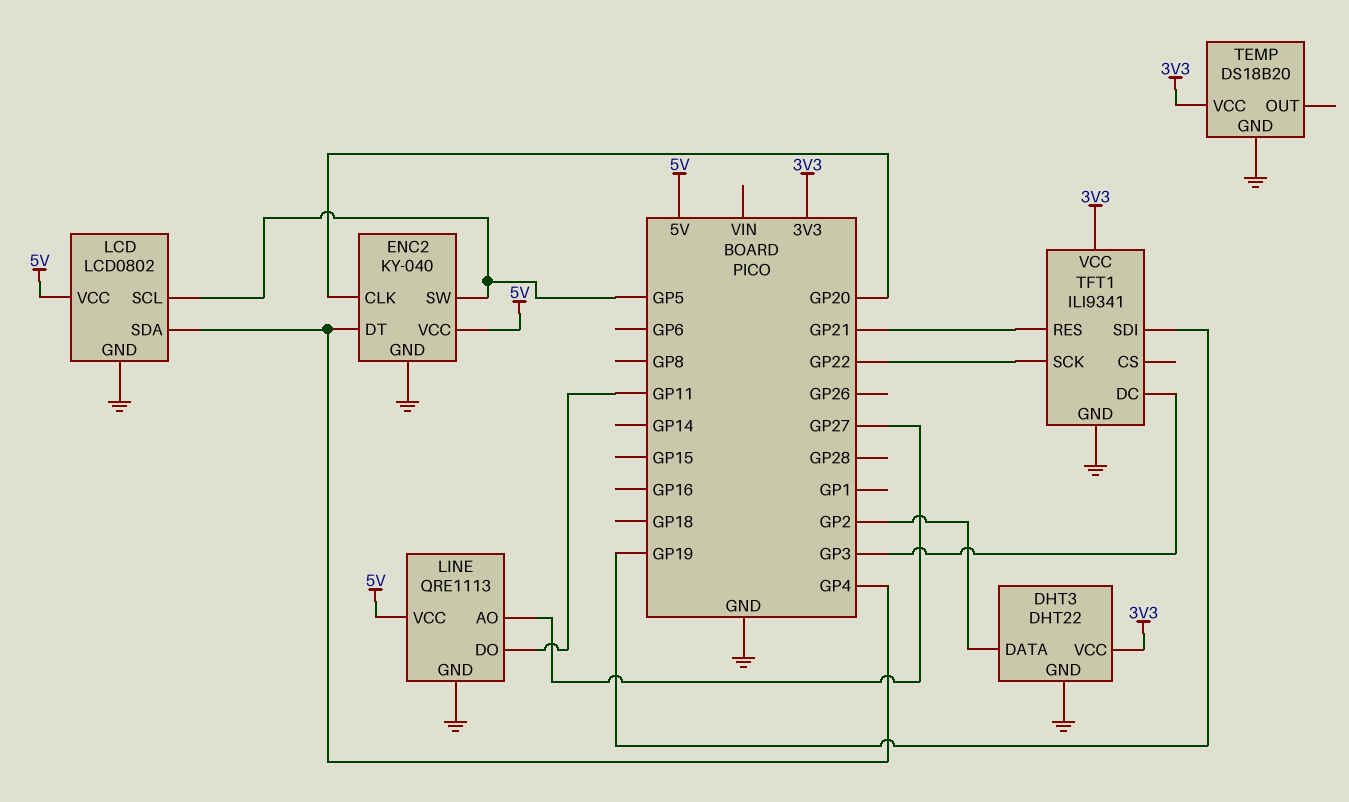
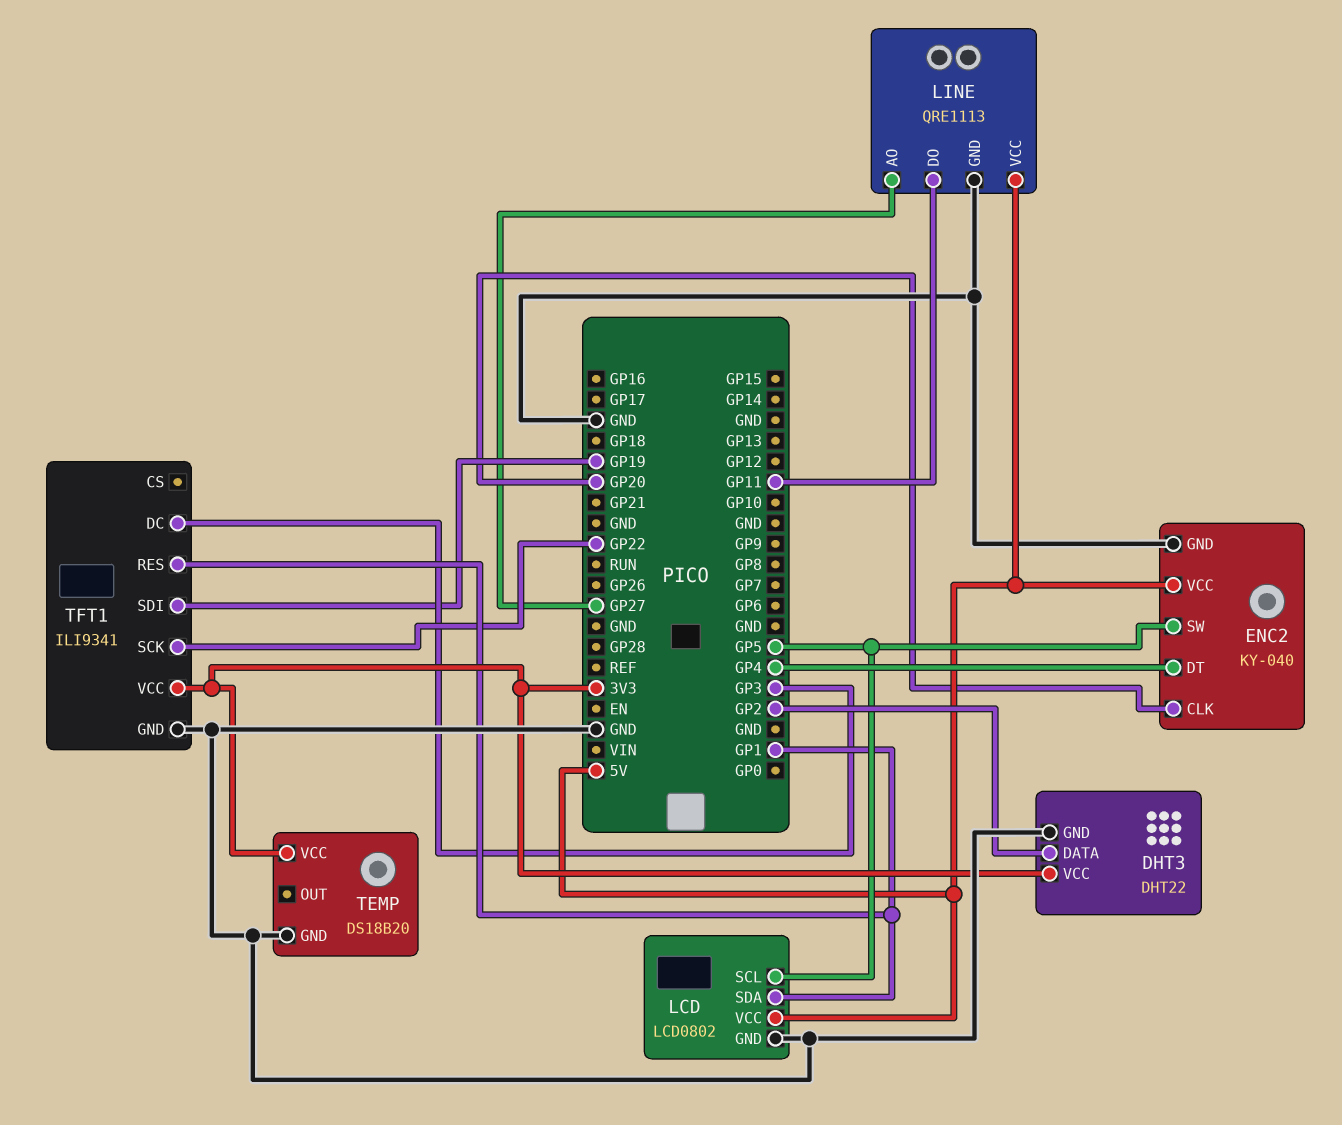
LCD pin SDA: GP4 -> GP1
TFT1 pin RES: GP21 -> GP1

